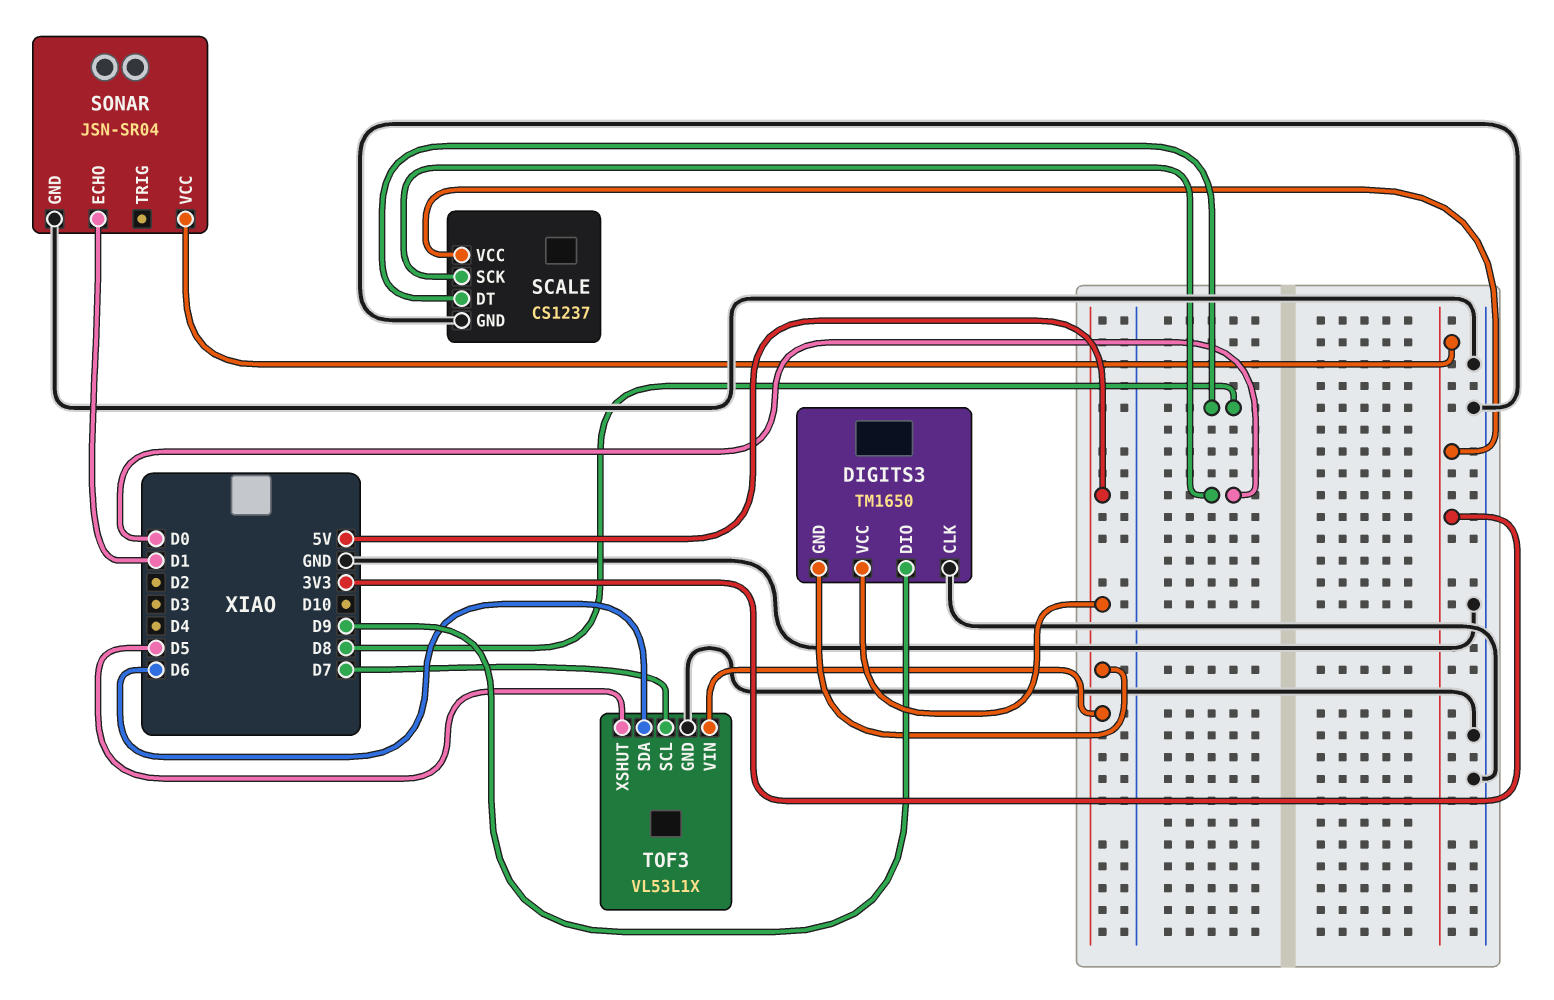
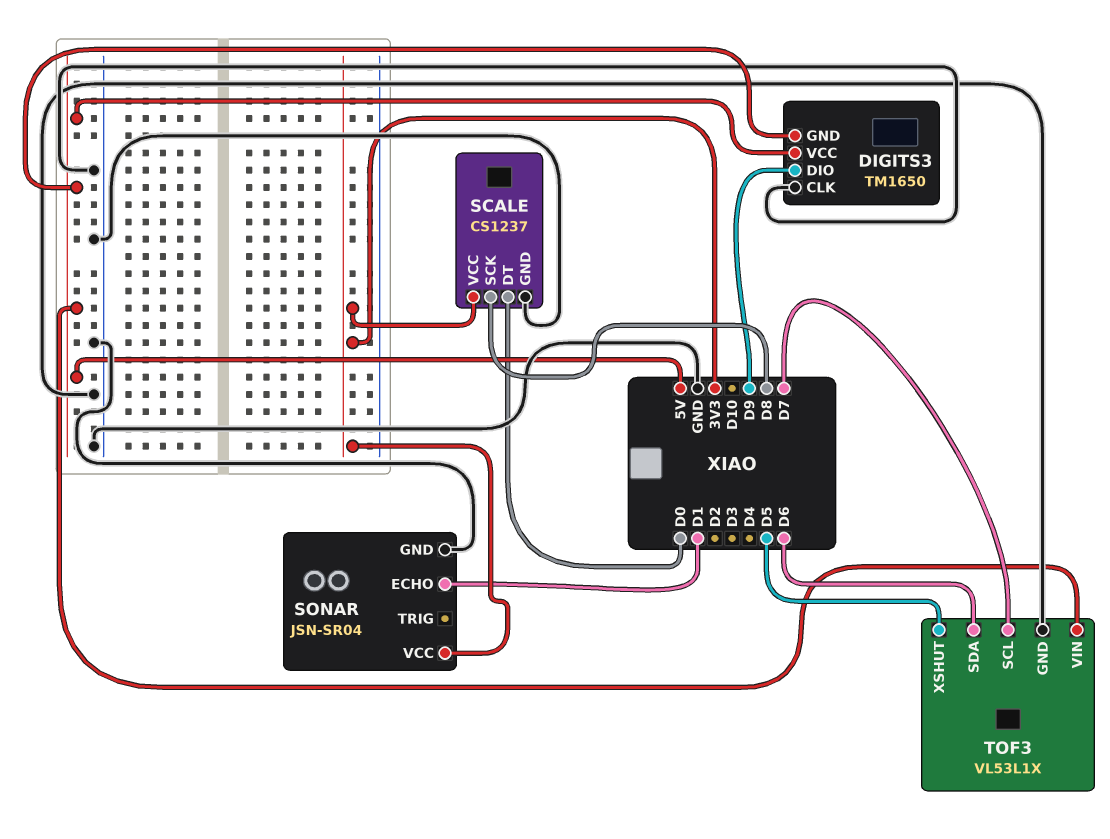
SCALE pin DT: D8 -> D0
SCALE pin SCK: D0 -> D8

